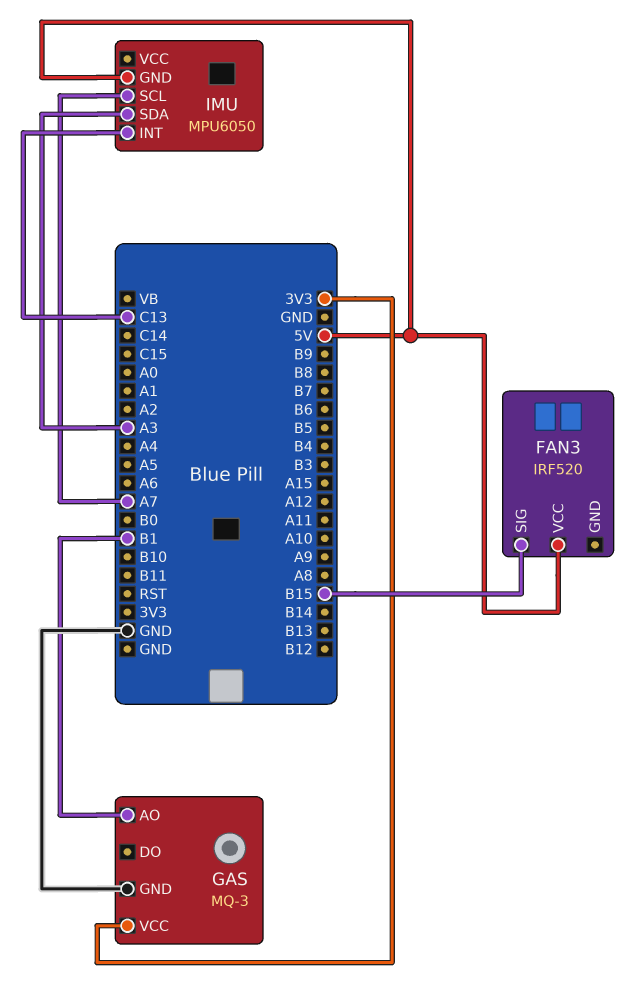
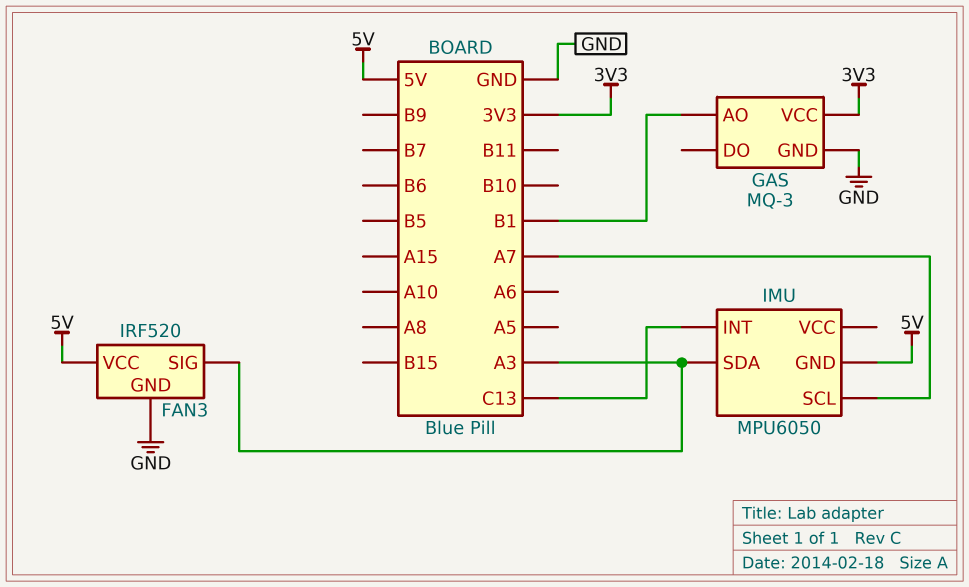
FAN3 pin GND: none -> GND
FAN3 pin SIG: B15 -> A3

